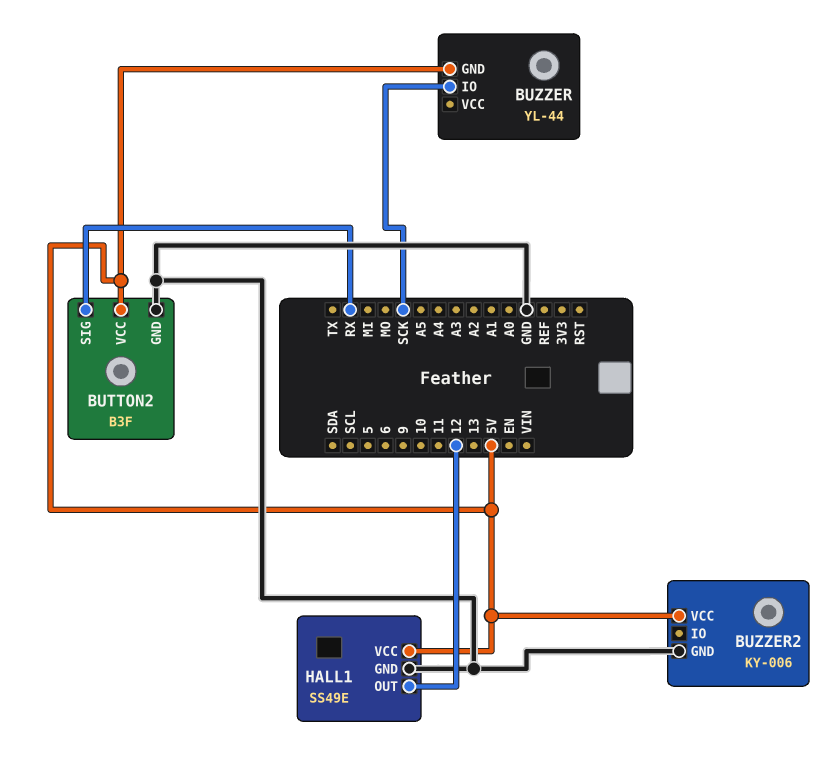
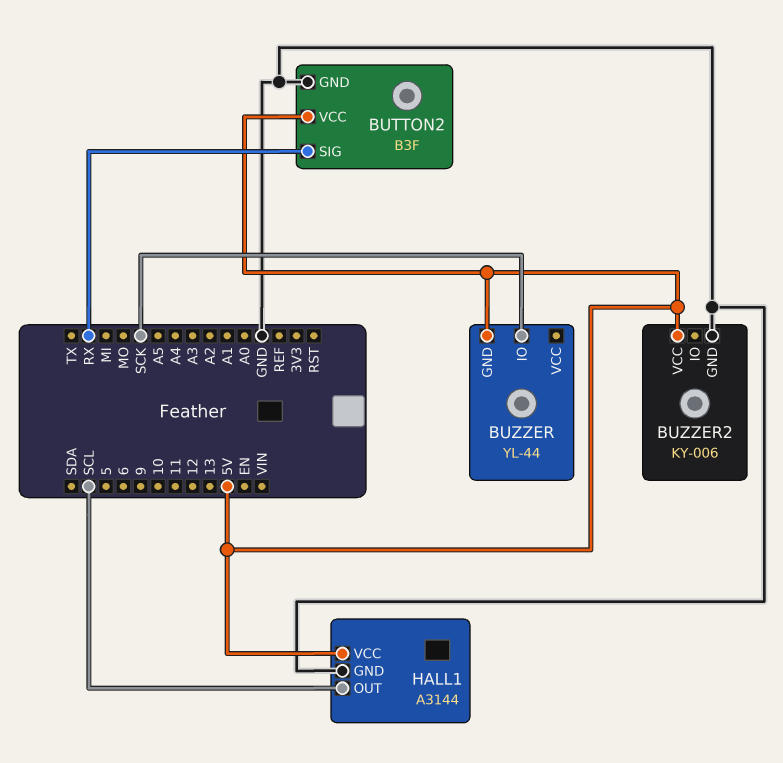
HALL1: SS49E -> A3144
HALL1 pin OUT: 12 -> SCL

